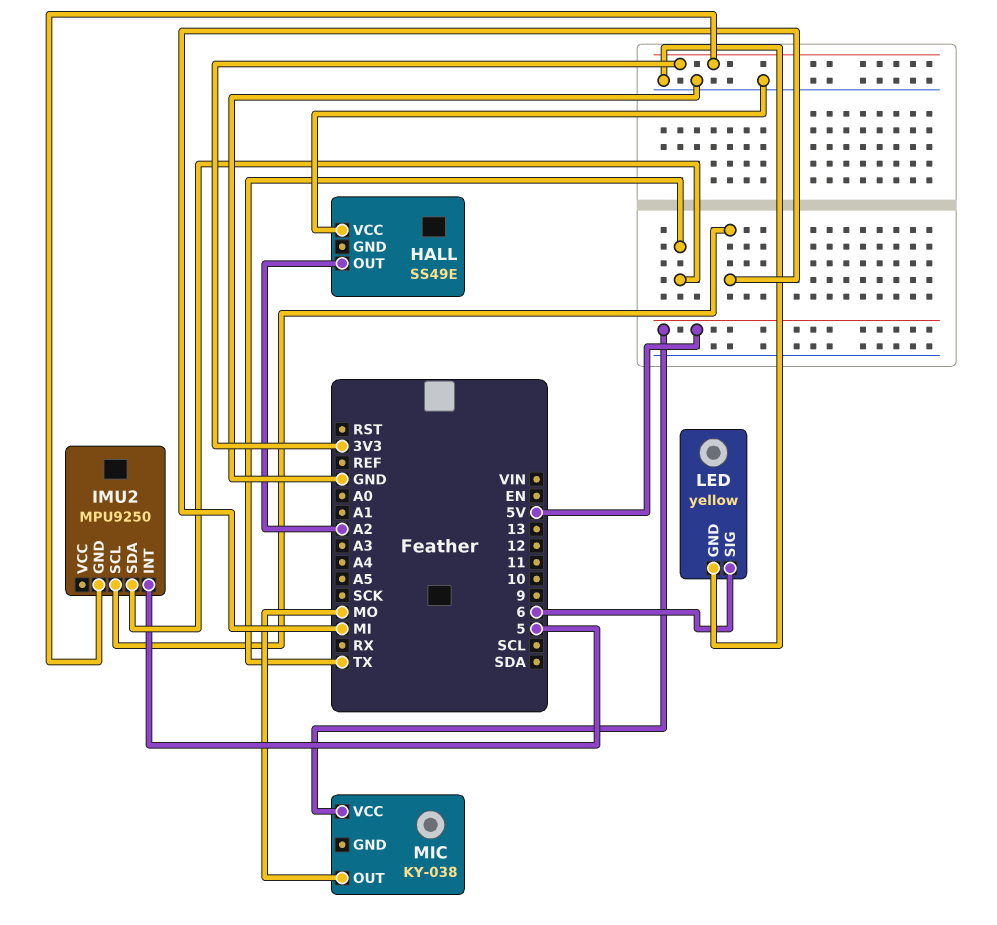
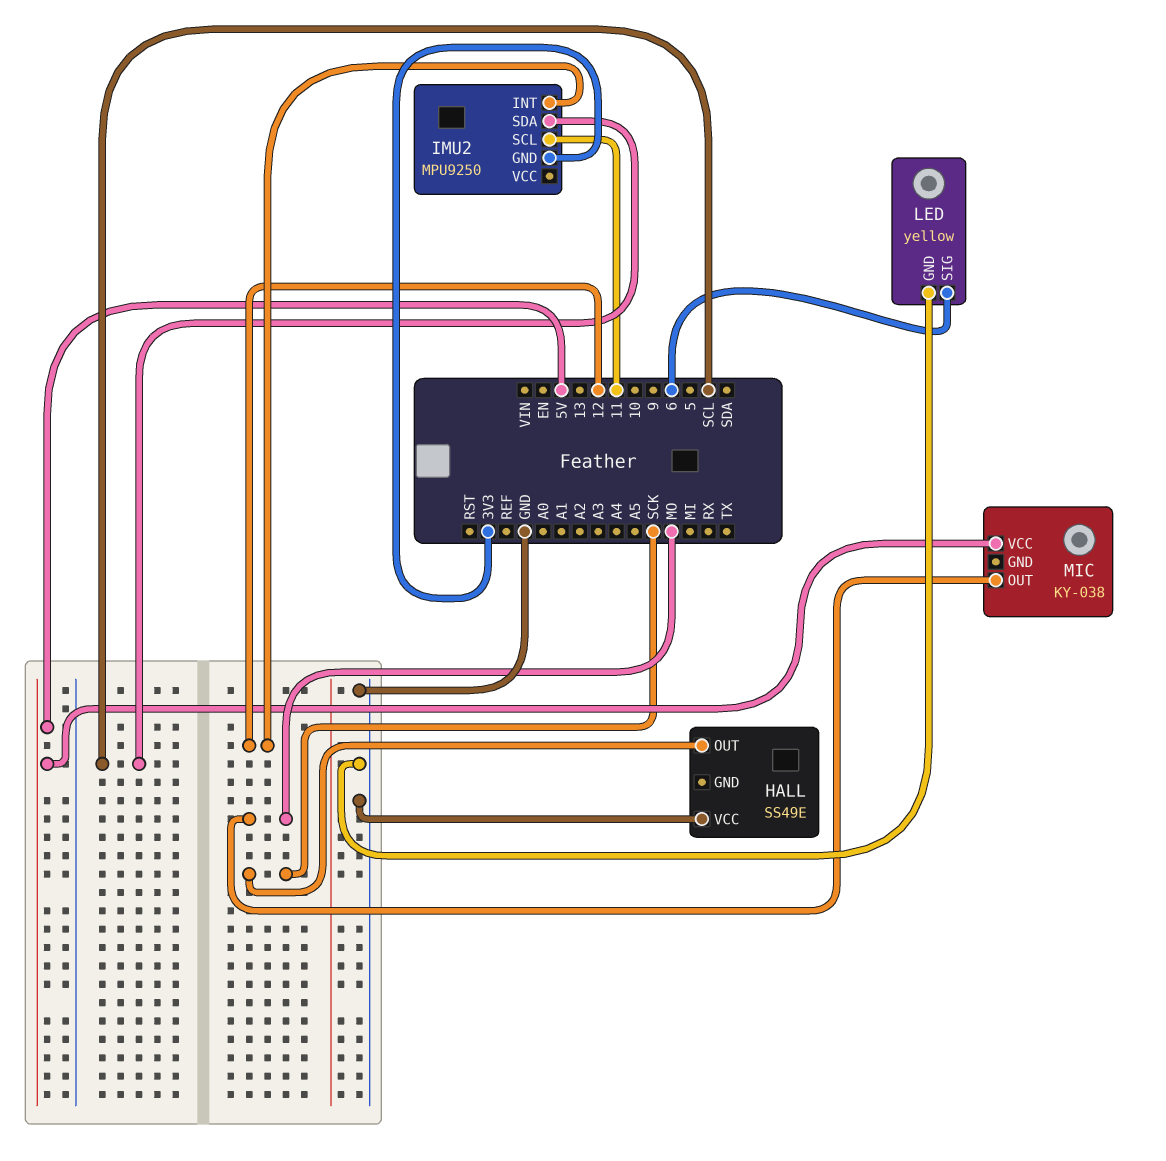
HALL pin OUT: A2 -> SCK
IMU2 pin INT: 5 -> 12
IMU2 pin SCL: MI -> 11
IMU2 pin SDA: TX -> SCL

